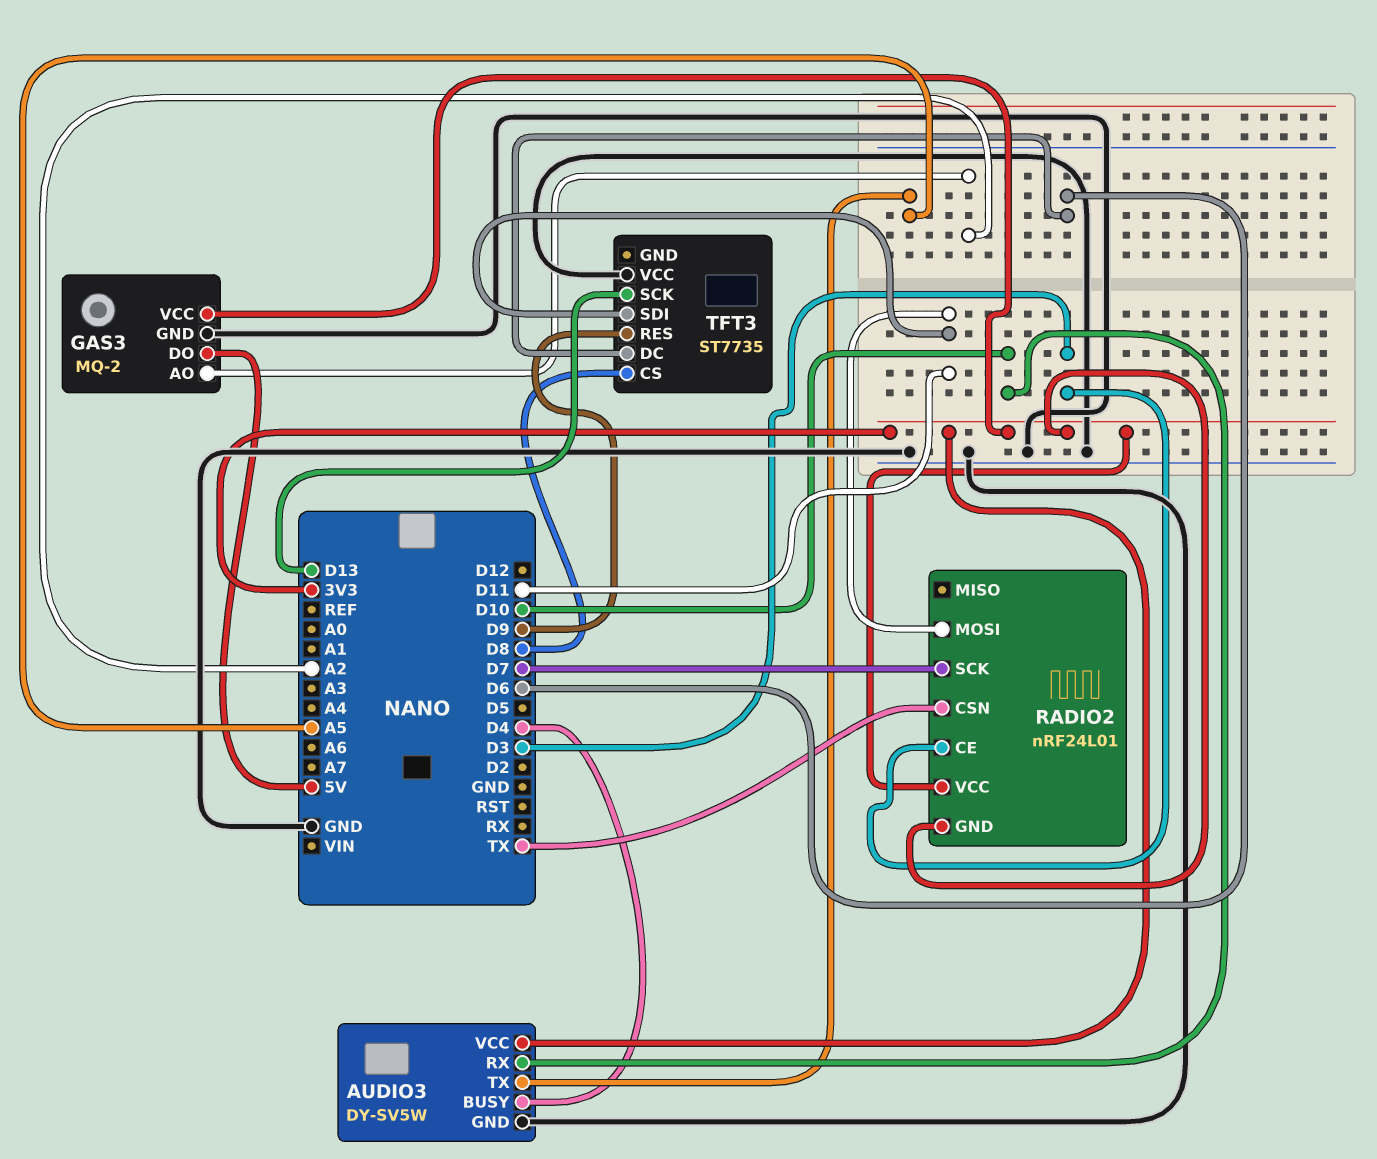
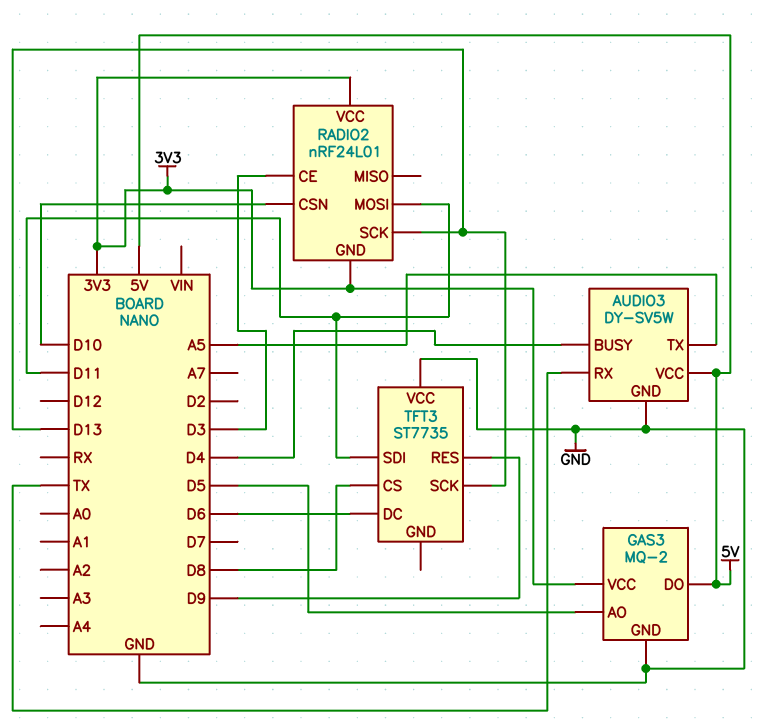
AUDIO3 pin RX: D10 -> TX
AUDIO3 pin VCC: 3V3 -> 5V
GAS3 pin AO: A2 -> D5
RADIO2 pin CSN: TX -> D10
RADIO2 pin SCK: D7 -> D13

